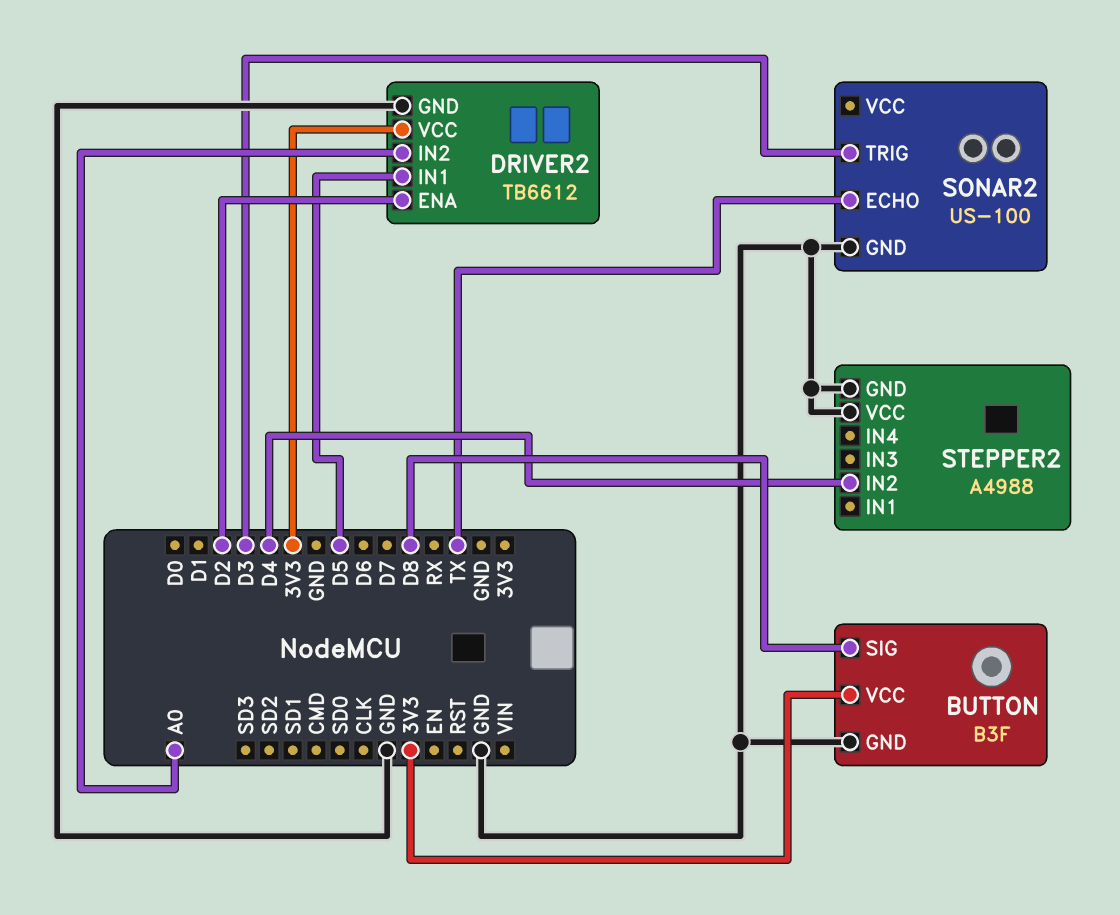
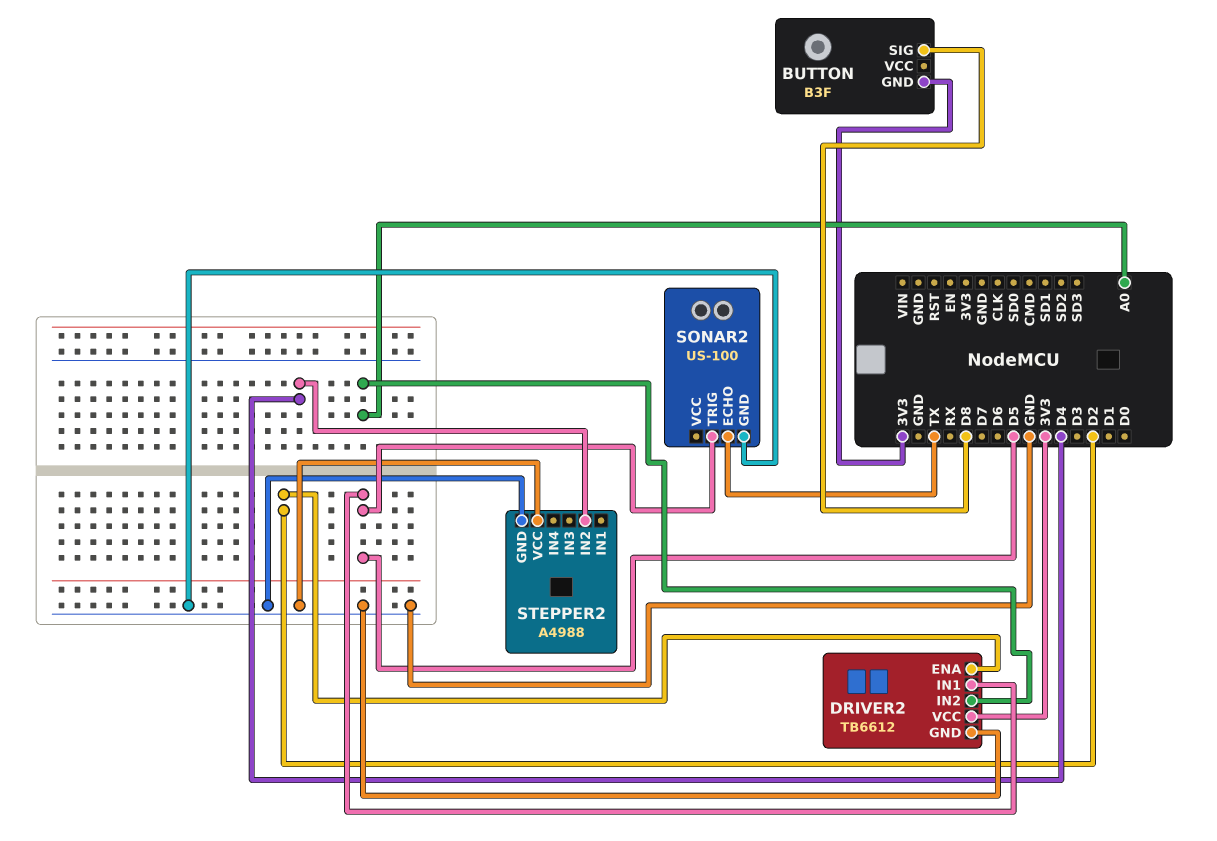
BUTTON pin GND: GND -> 3V3
BUTTON pin VCC: 3V3 -> none
SONAR2 pin TRIG: D3 -> D5

